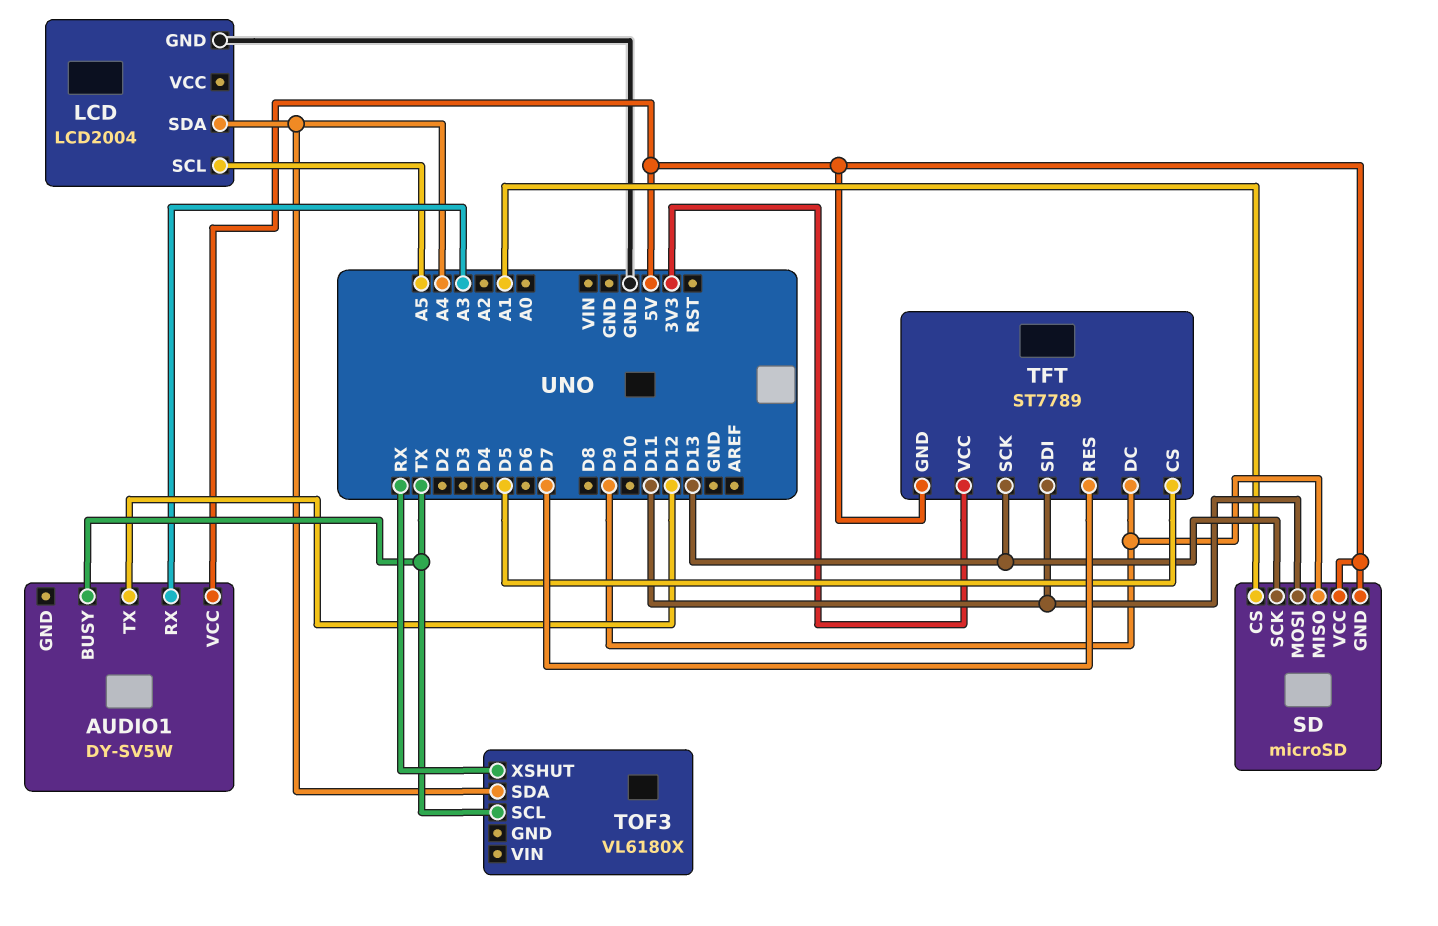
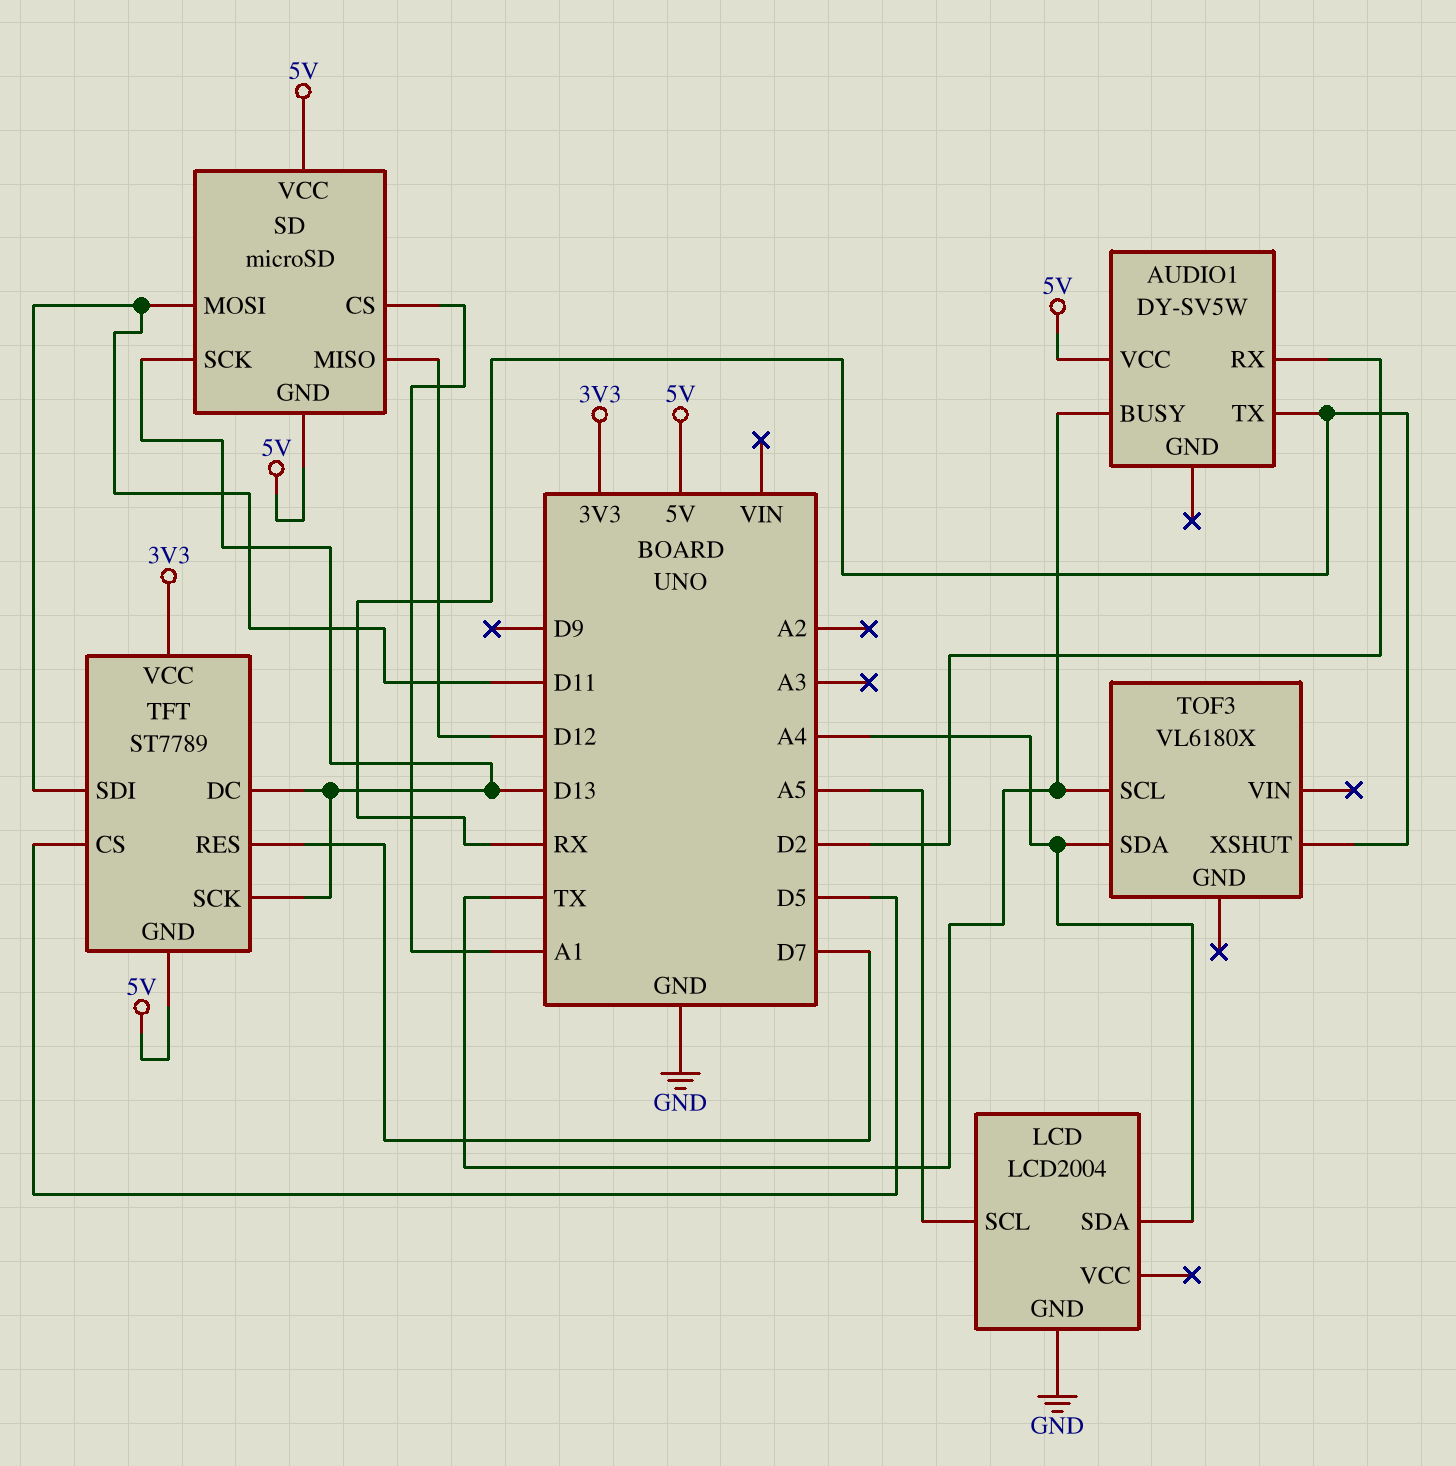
AUDIO1 pin RX: A3 -> D2
AUDIO1 pin TX: D12 -> RX
SD pin MISO: D9 -> D12
TFT pin DC: D9 -> D13

